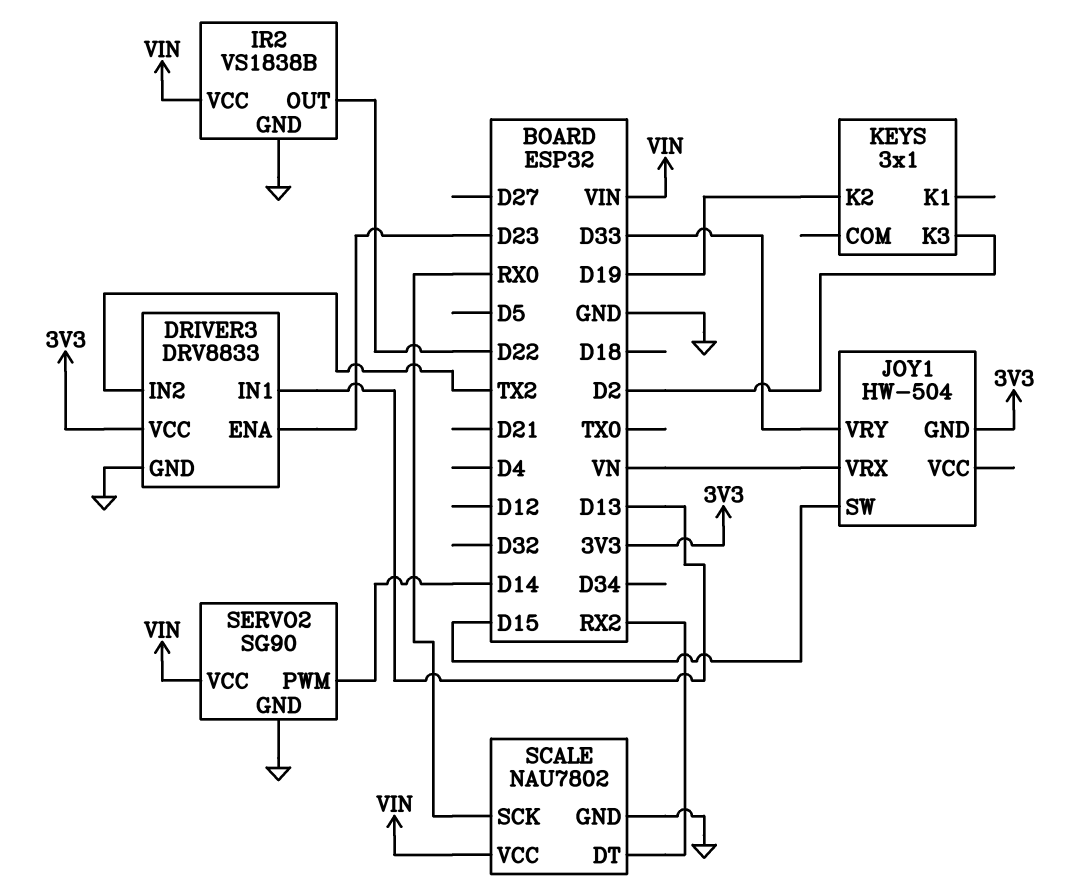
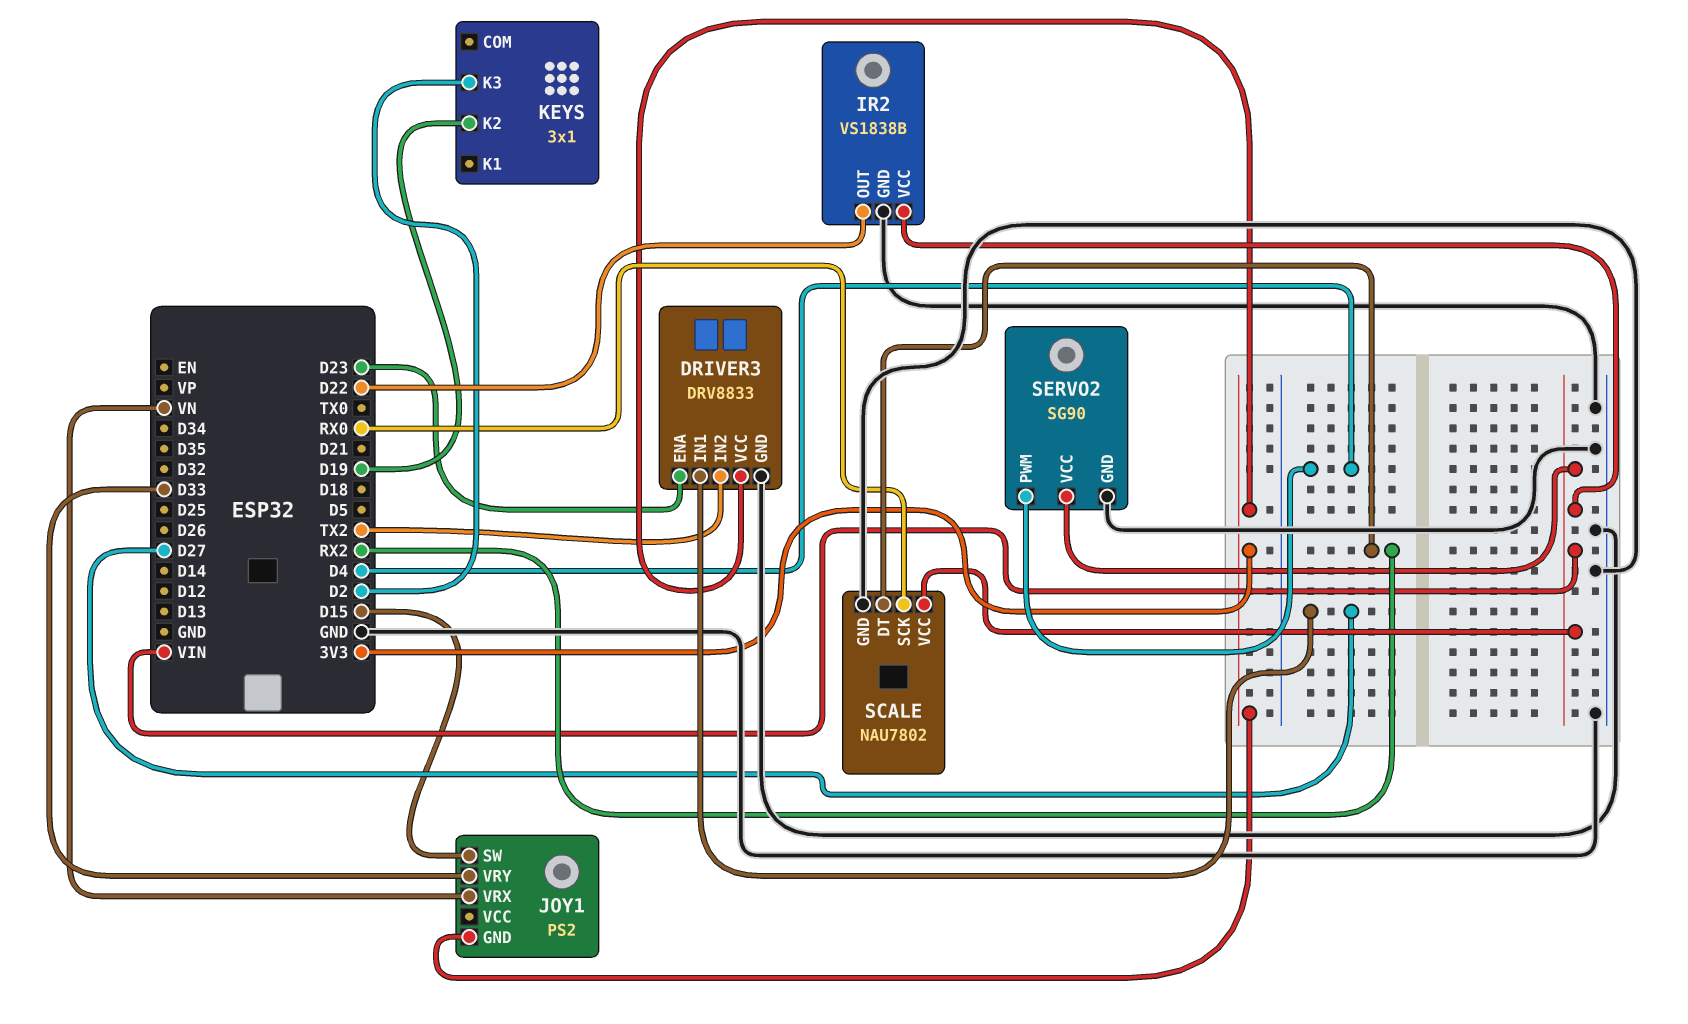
DRIVER3 pin IN1: D13 -> D27
JOY1: HW-504 -> PS2
SERVO2 pin PWM: D14 -> D4

